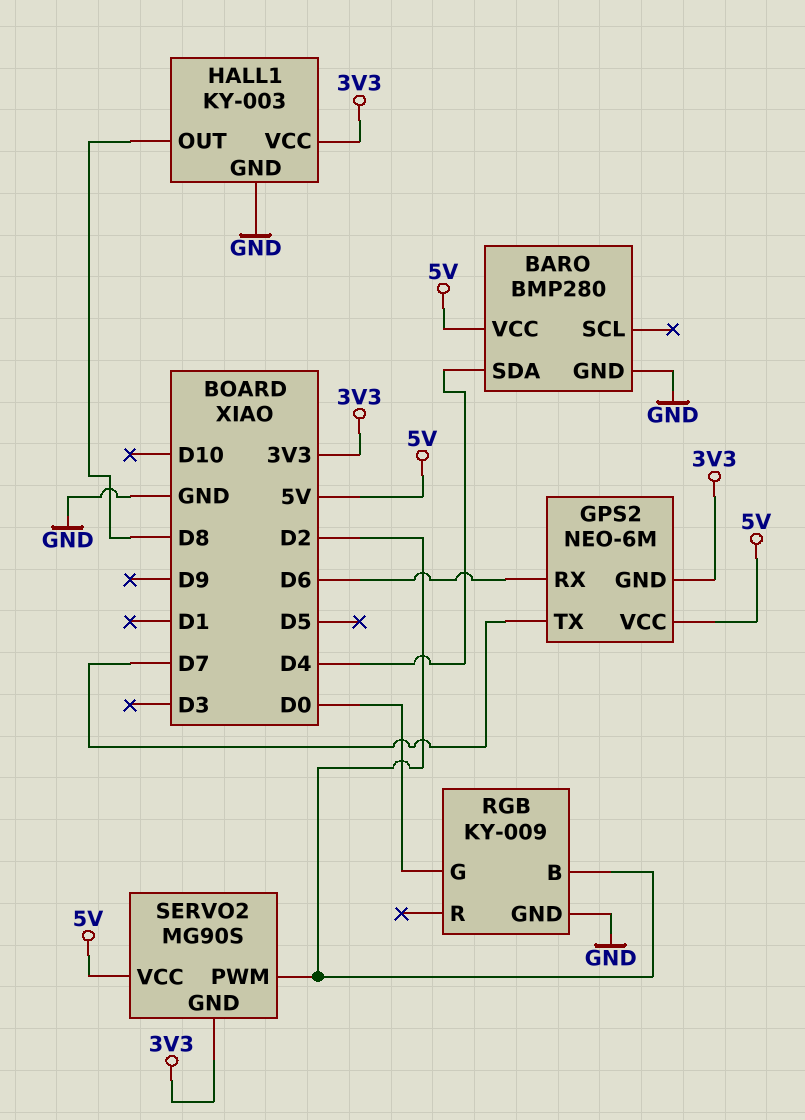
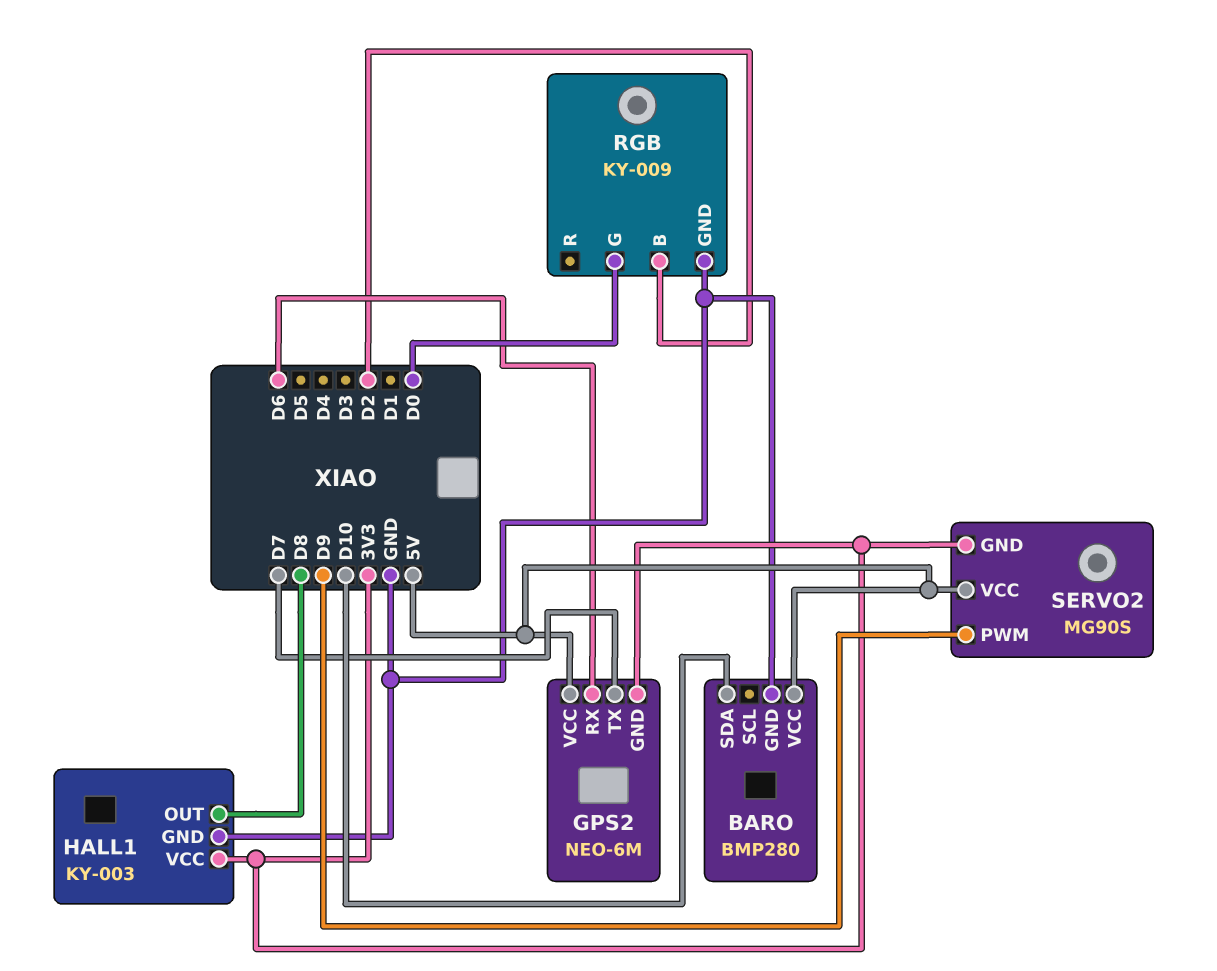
BARO pin SDA: D4 -> D10
SERVO2 pin PWM: D2 -> D9

